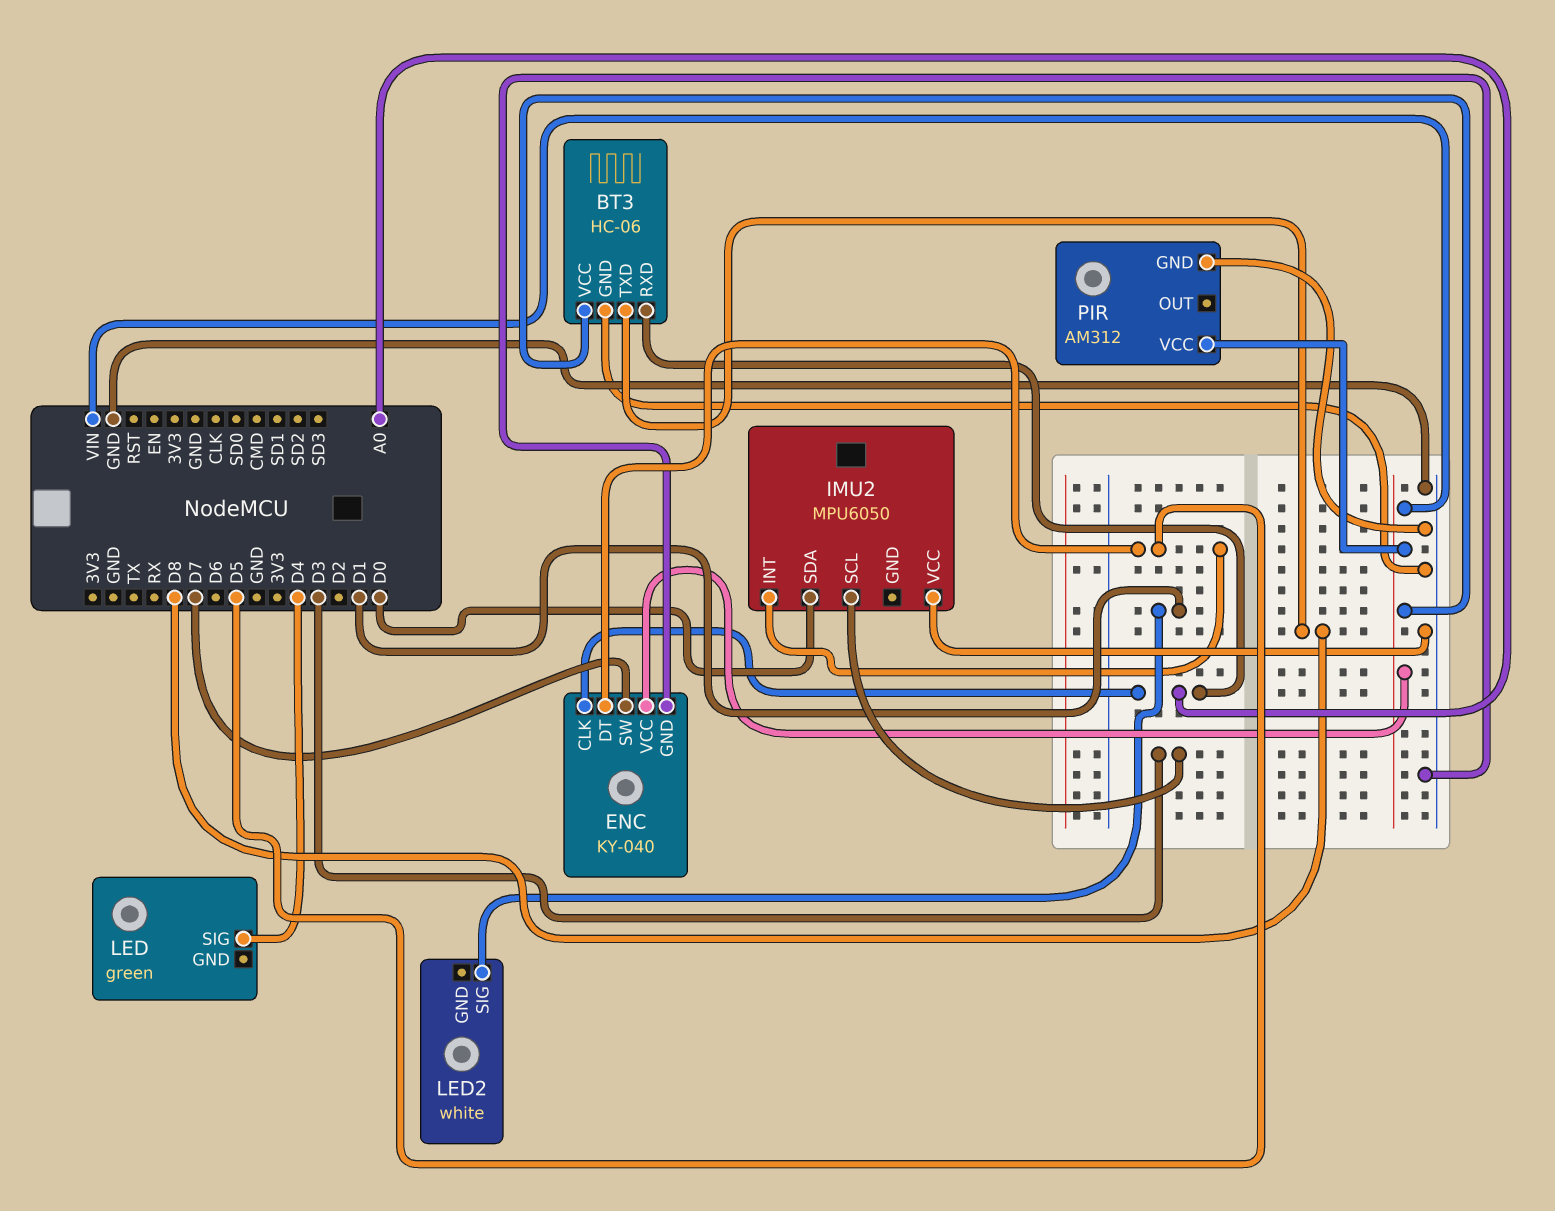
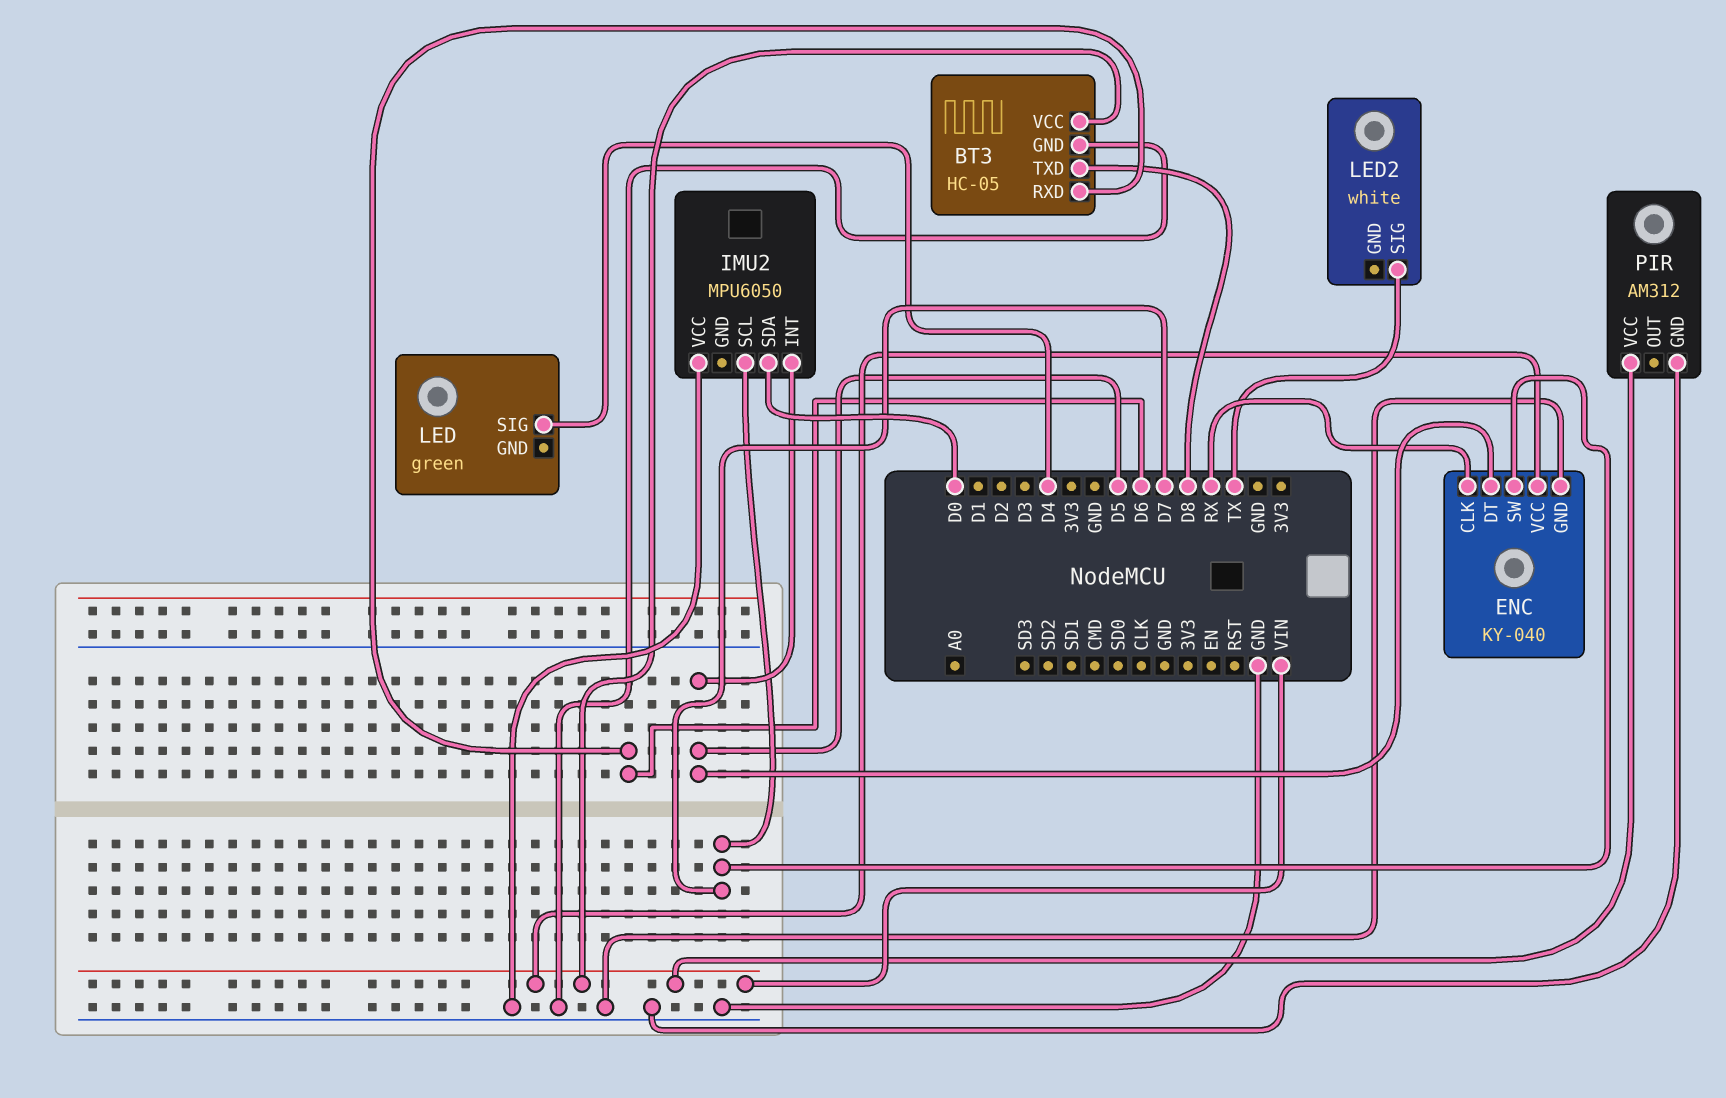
BT3: HC-06 -> HC-05
BT3 pin RXD: A0 -> D6
ENC pin CLK: A0 -> RX
IMU2 pin SCL: D3 -> D7
LED2 pin SIG: D1 -> TX

